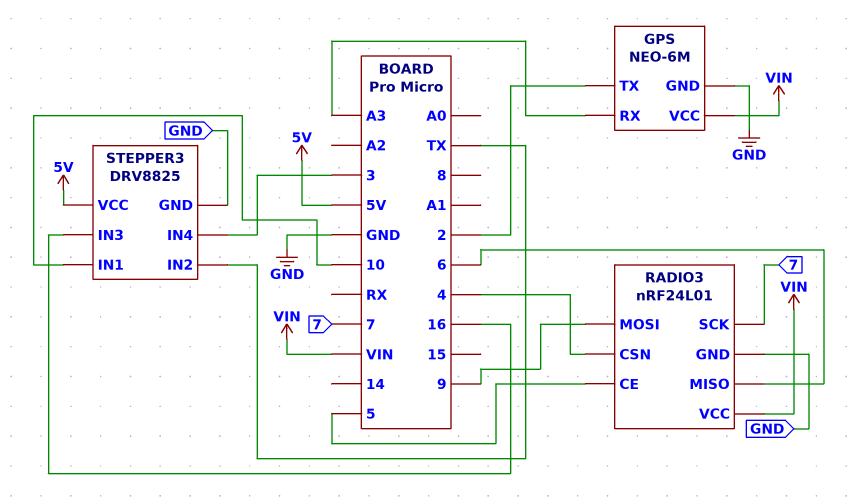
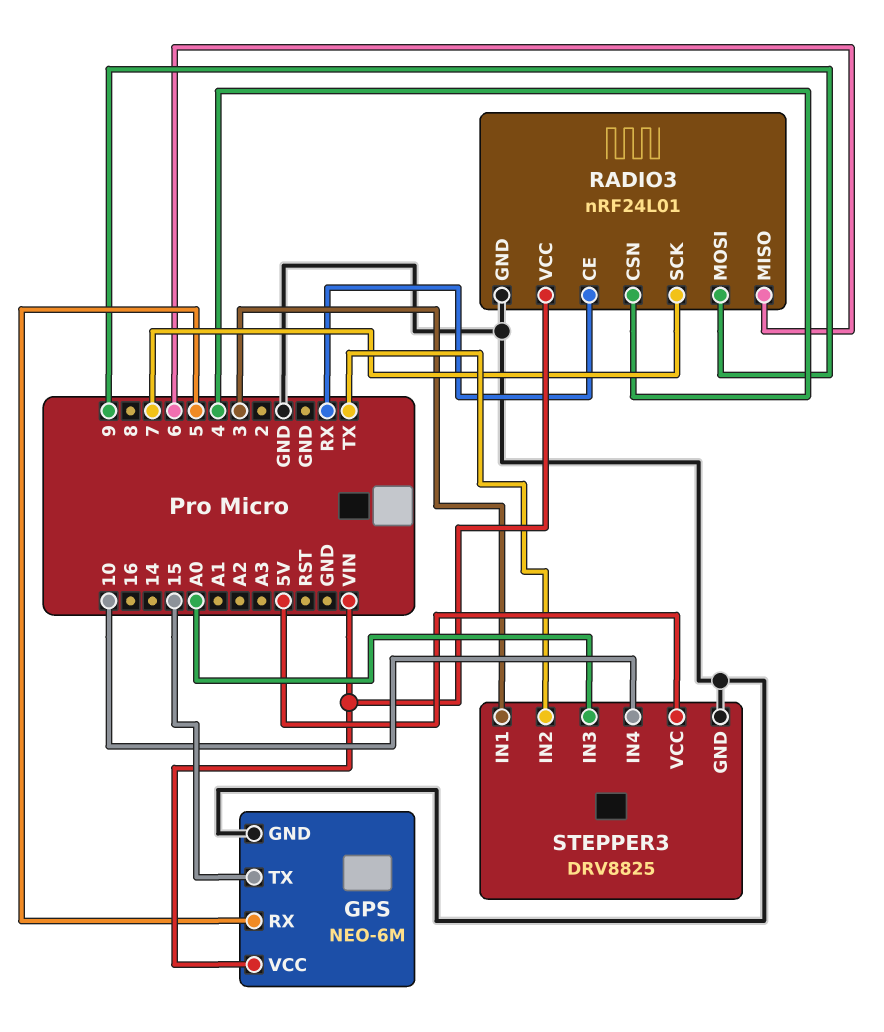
GPS pin RX: A3 -> 5
GPS pin TX: 2 -> 15
RADIO3 pin CE: 5 -> RX
STEPPER3 pin IN1: 10 -> 3
STEPPER3 pin IN3: 16 -> A0
STEPPER3 pin IN4: 3 -> 10

